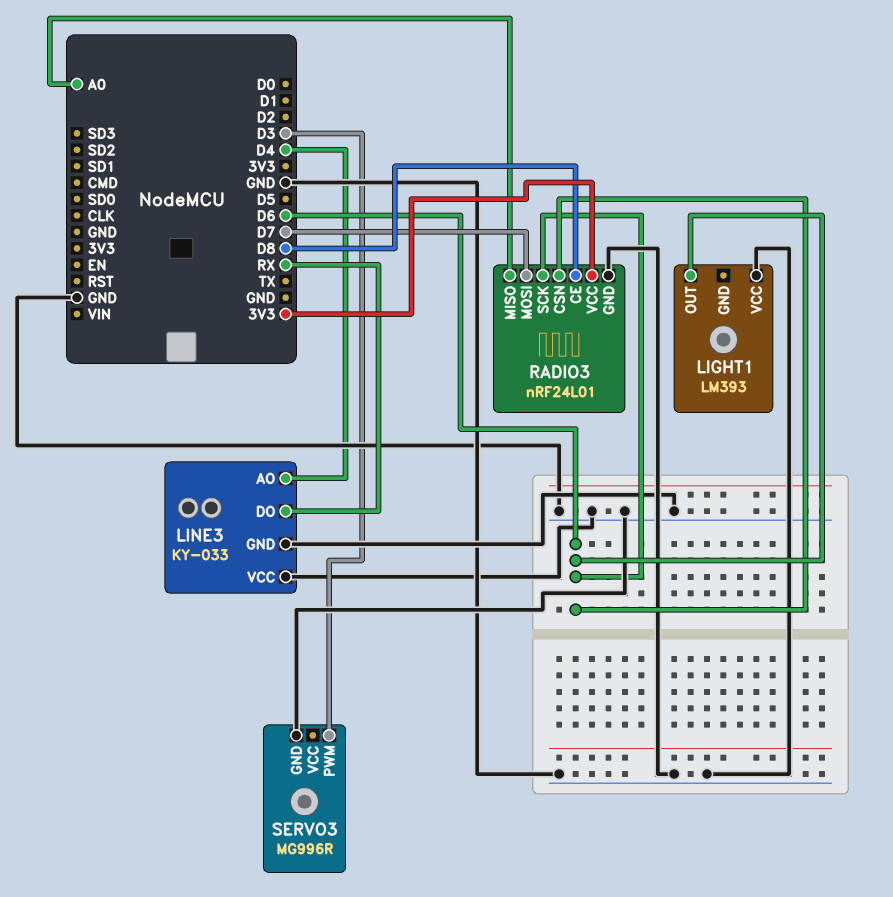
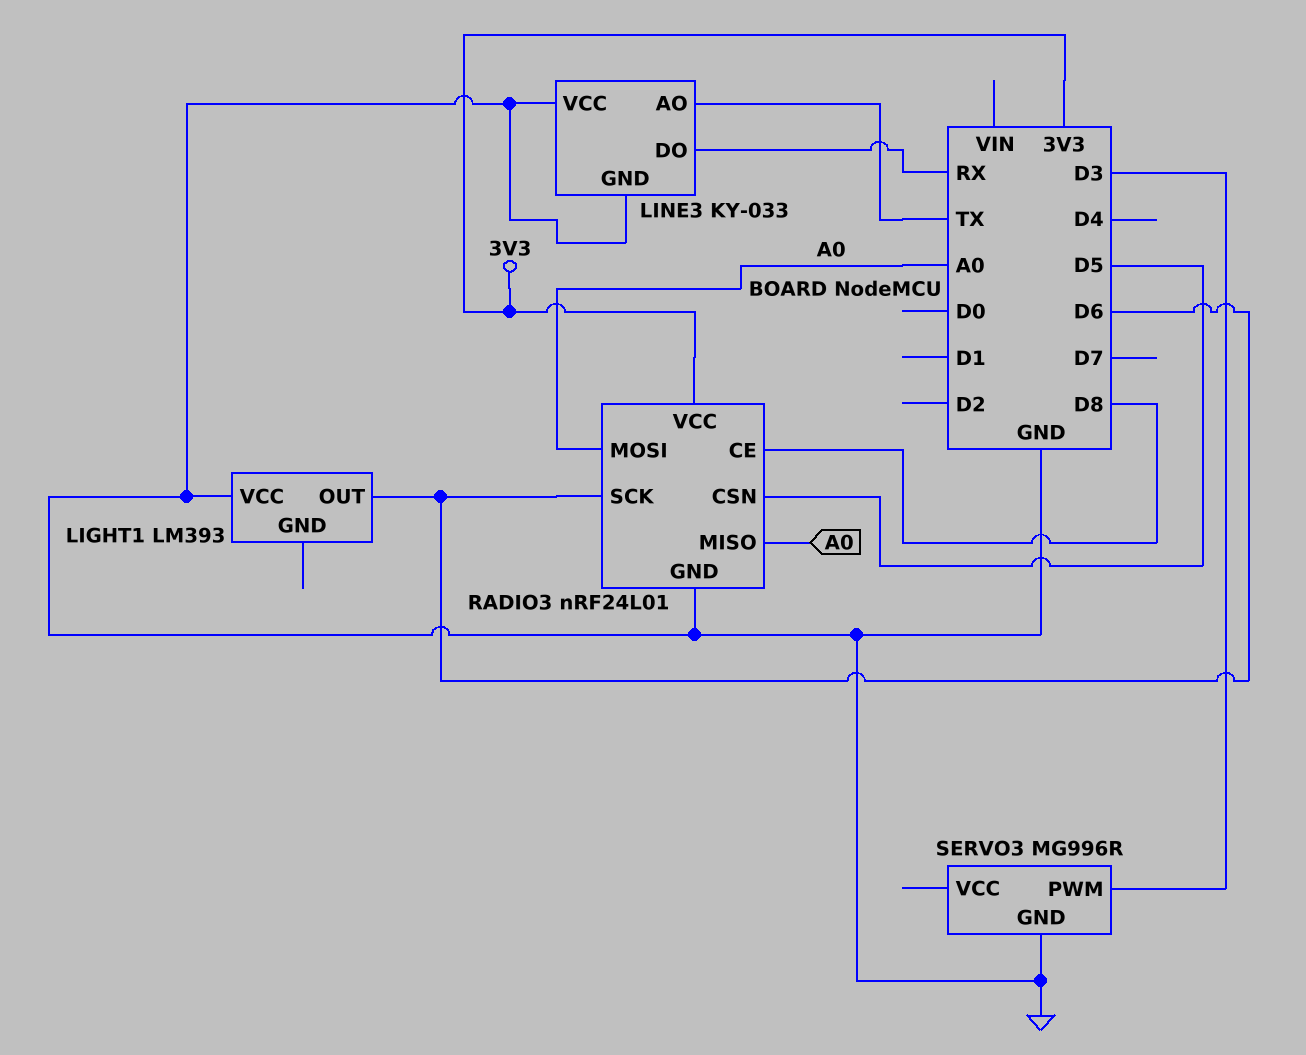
LINE3 pin AO: D4 -> TX
RADIO3 pin CSN: D6 -> D5
RADIO3 pin MOSI: D7 -> A0

